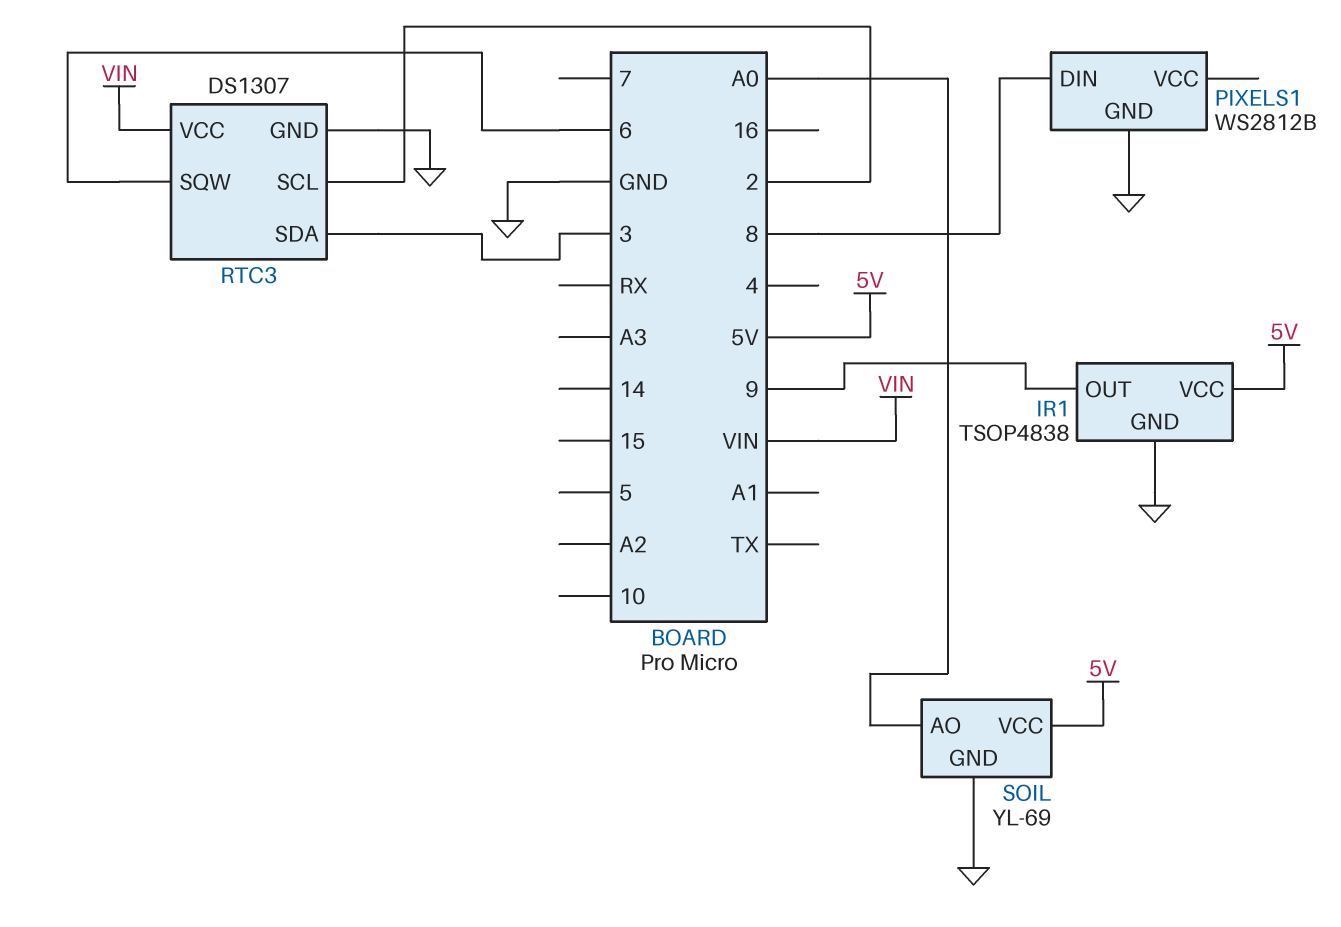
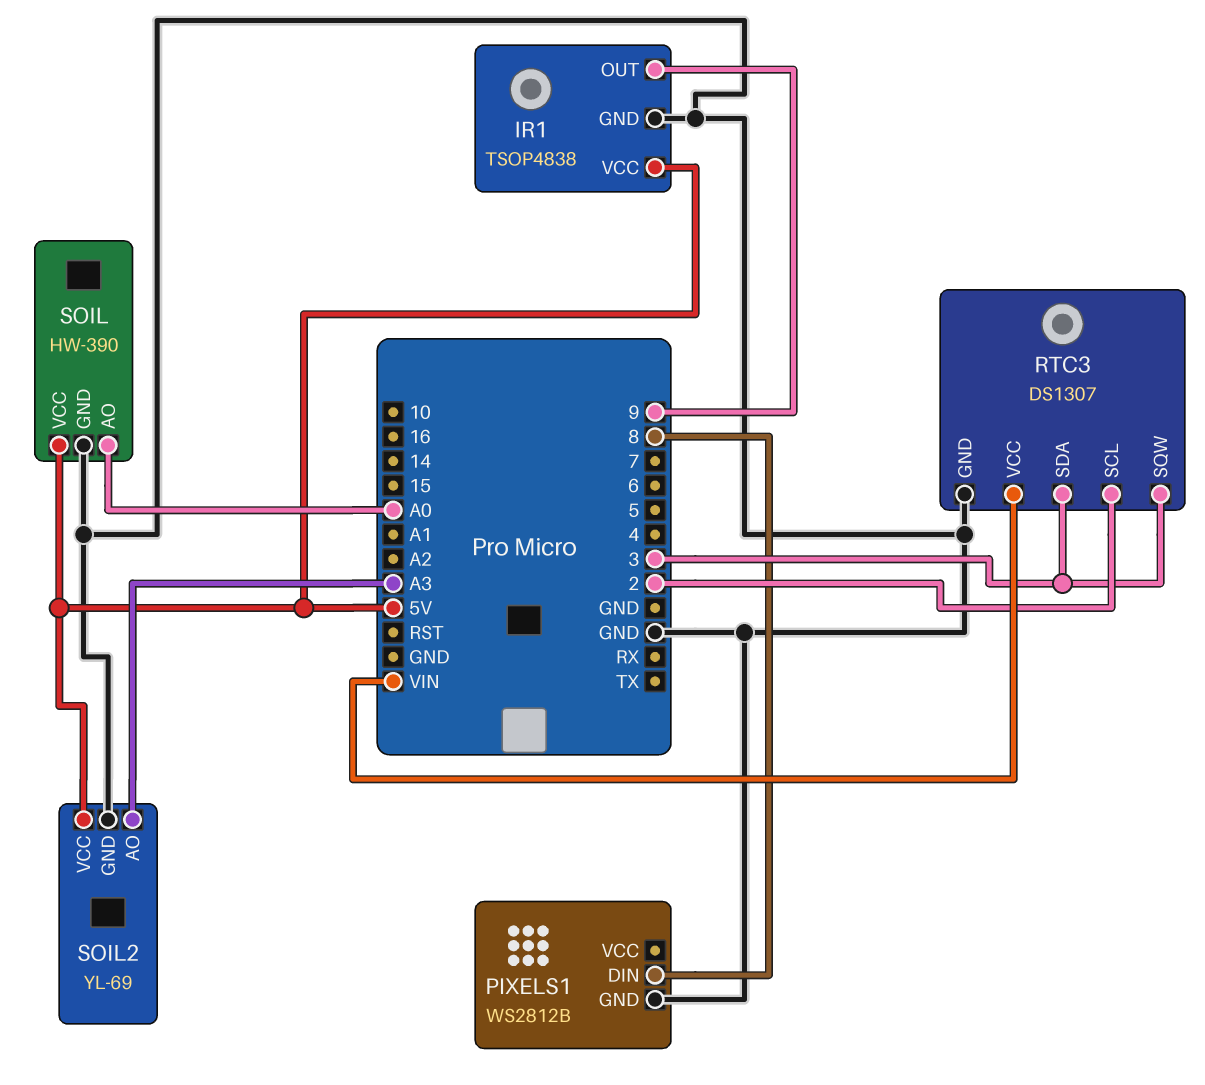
RTC3 pin SQW: 6 -> 3
SOIL: YL-69 -> HW-390
SOIL2: none -> YL-69
SOIL2 pin AO: none -> A3
SOIL2 pin GND: none -> GND
SOIL2 pin VCC: none -> 5V

